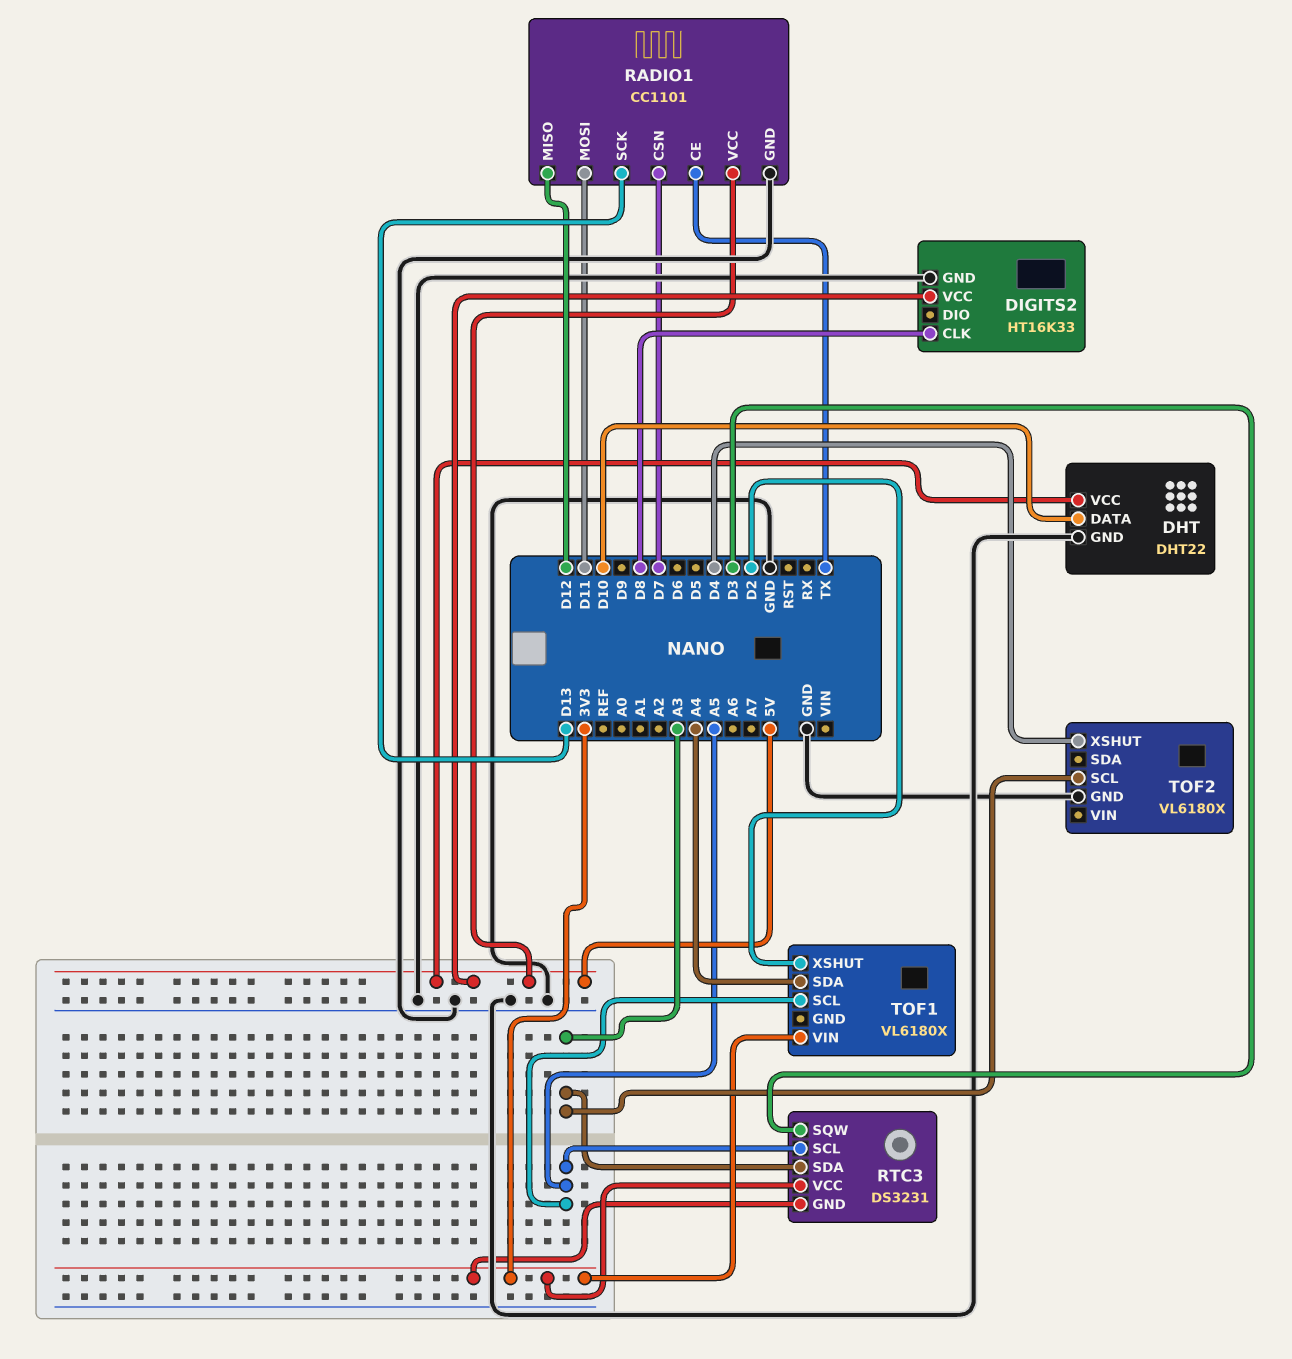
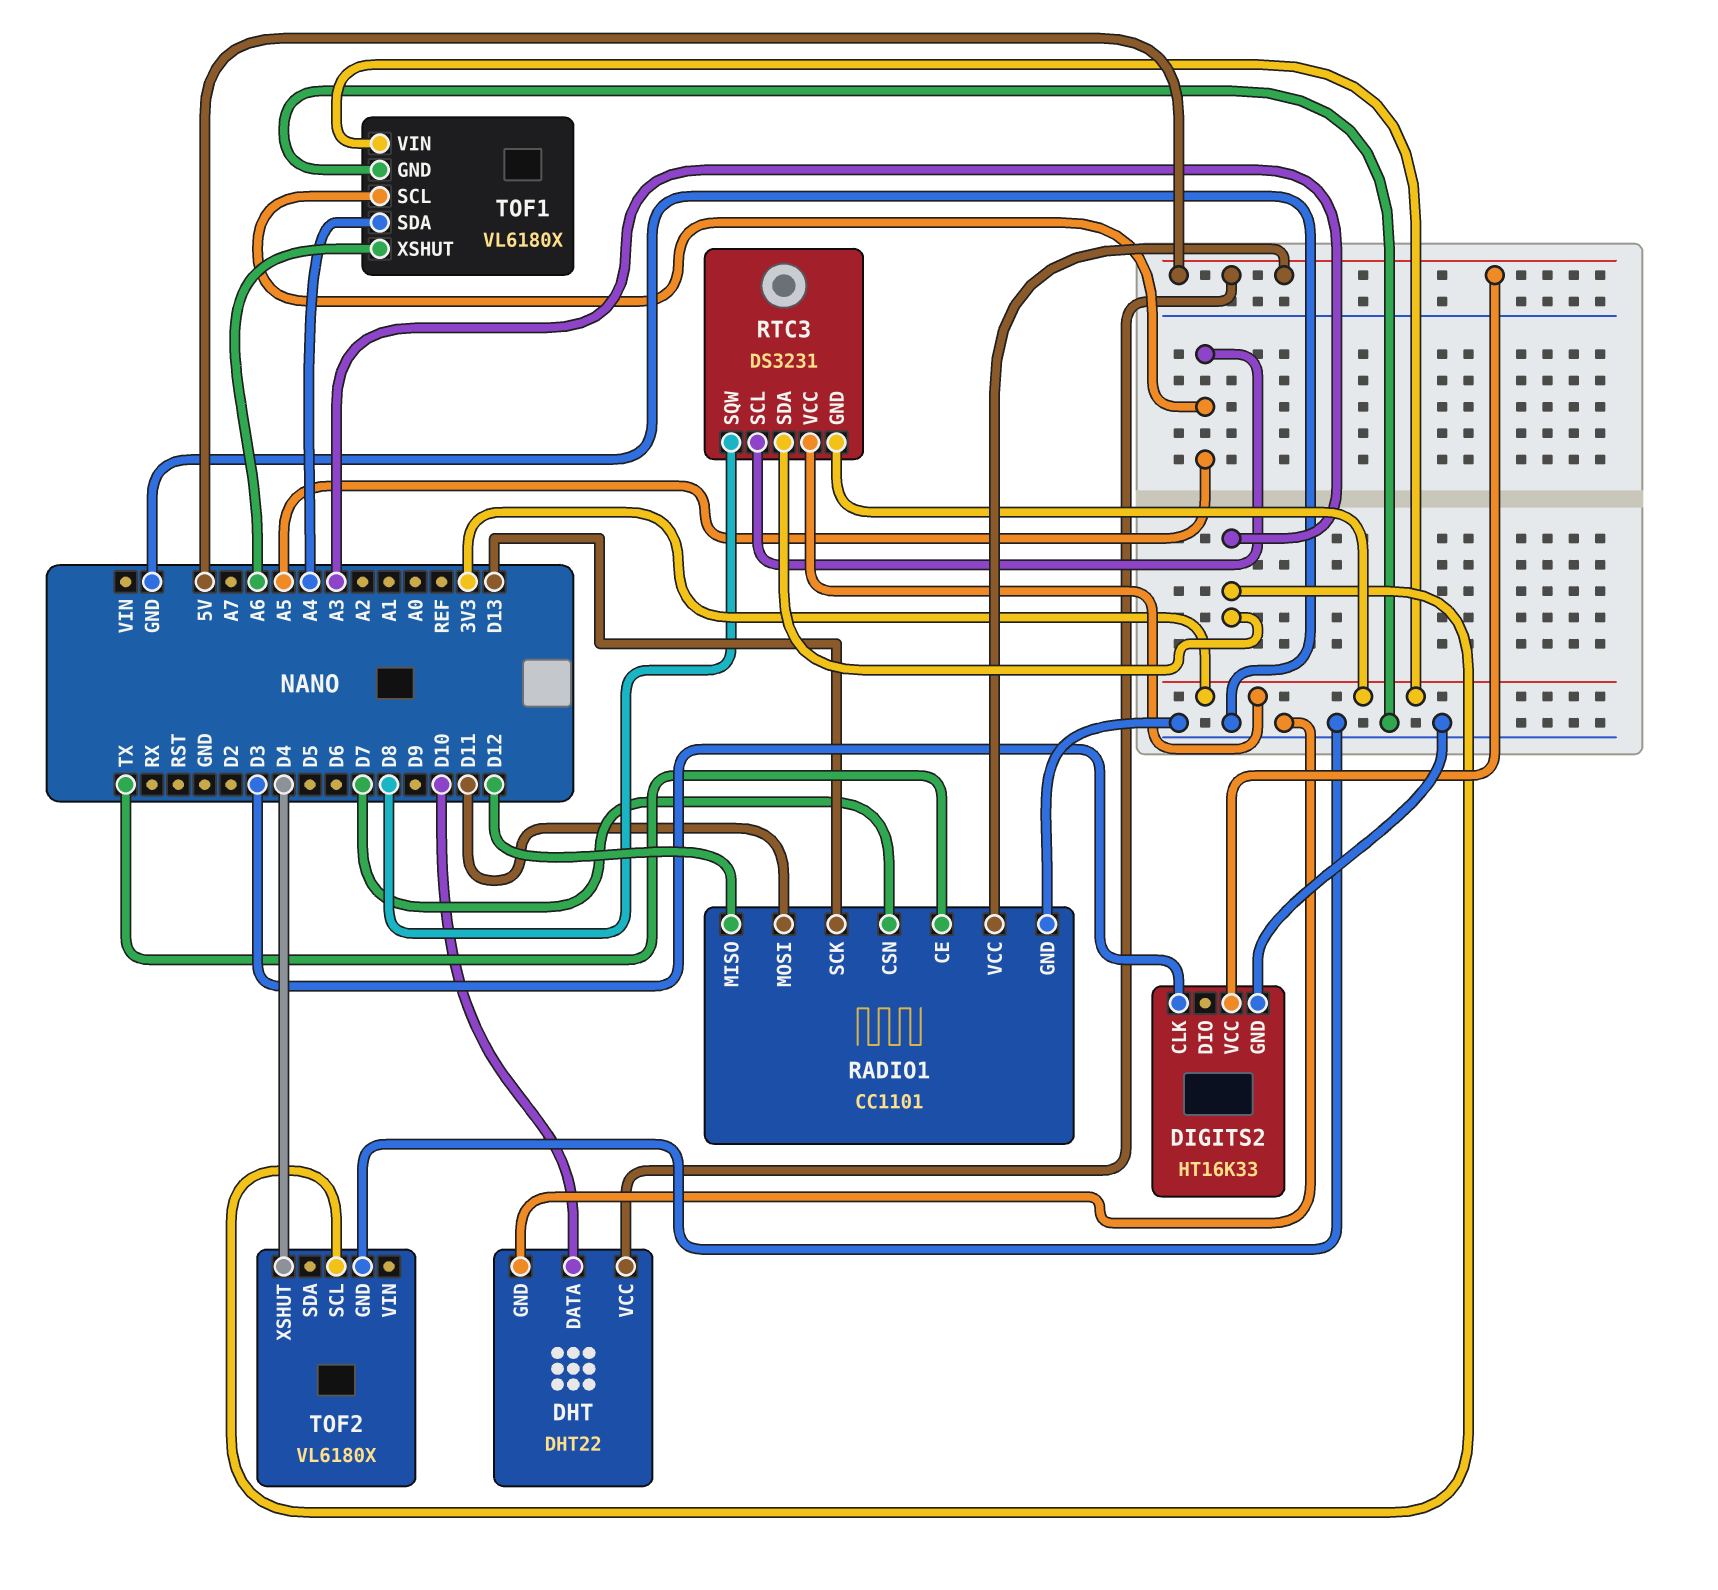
DIGITS2 pin CLK: D8 -> D3
RTC3 pin SQW: D3 -> D8
TOF1 pin GND: none -> GND
TOF1 pin XSHUT: D2 -> A6

